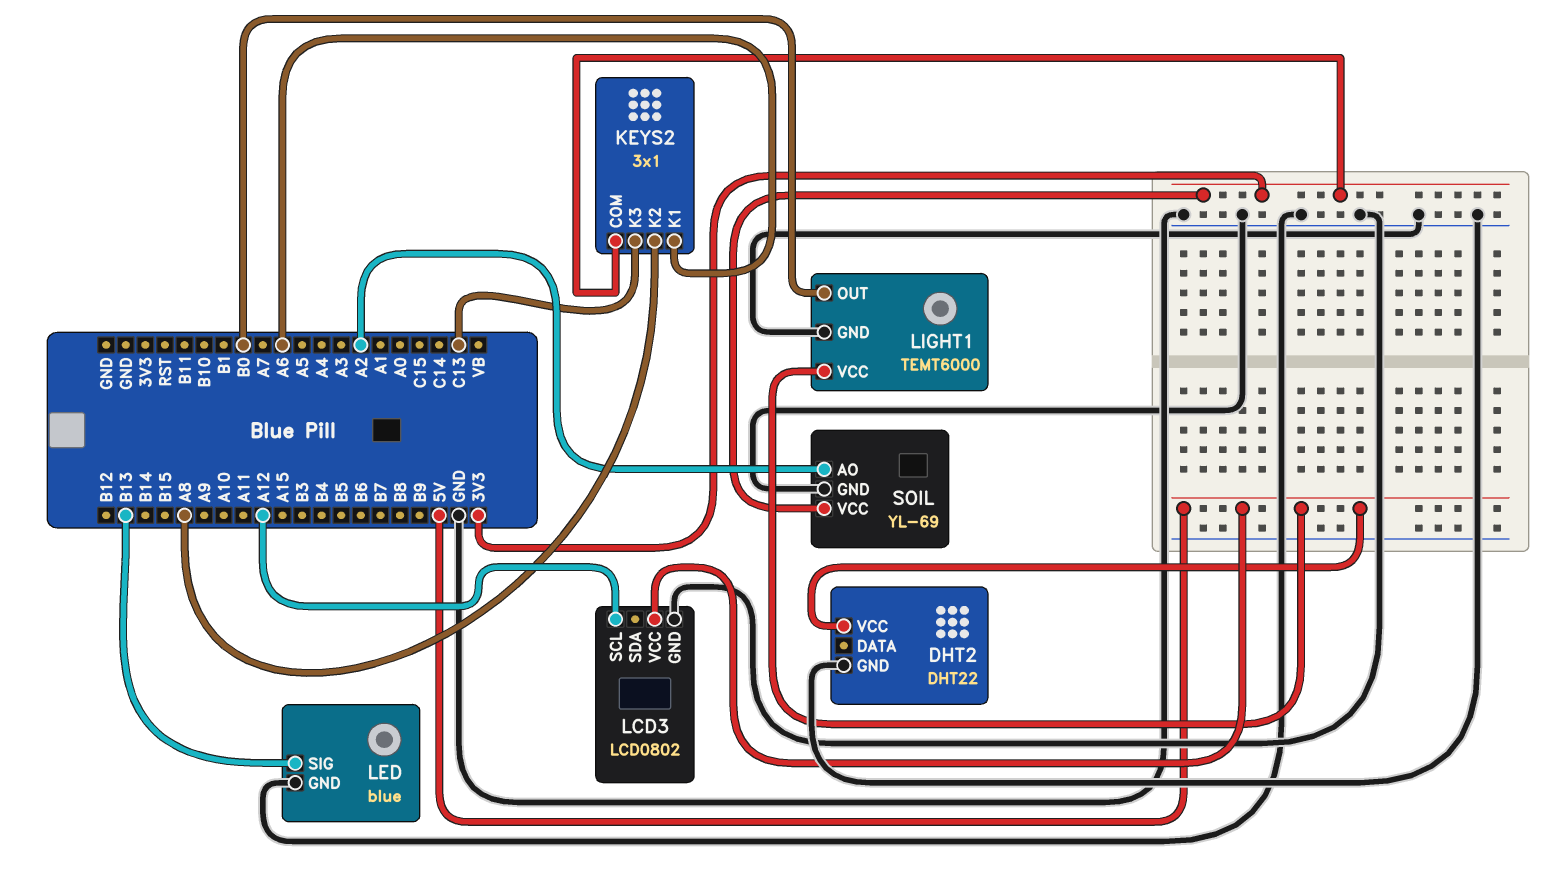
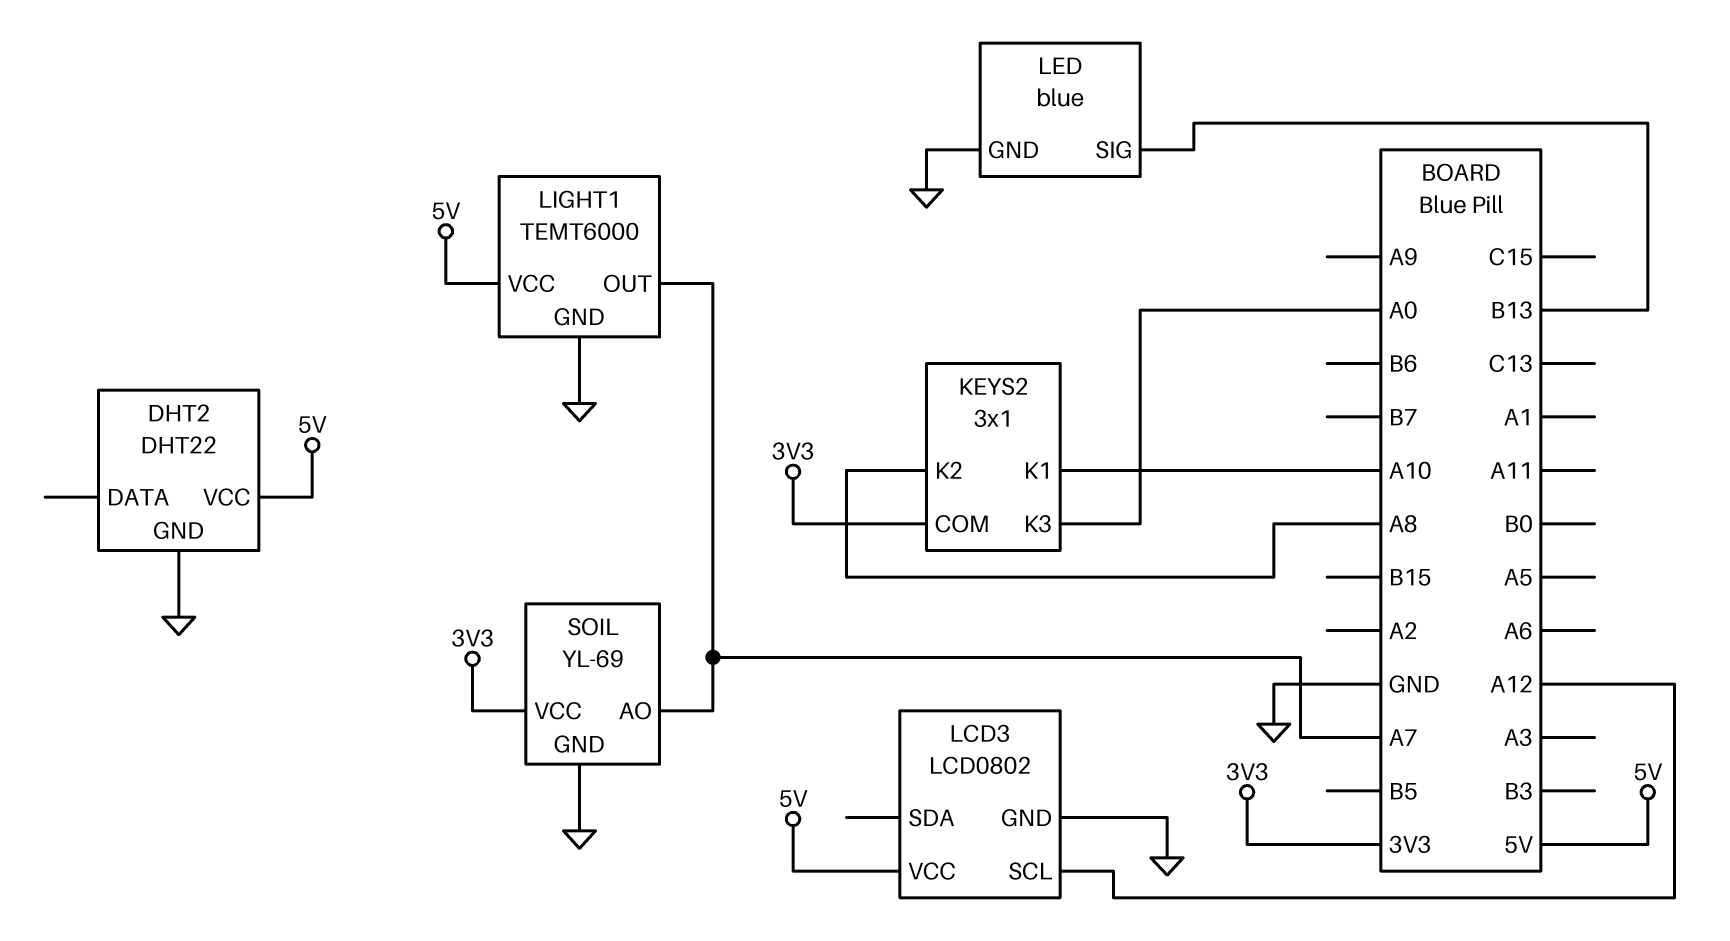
KEYS2 pin K1: A6 -> A10
KEYS2 pin K3: C13 -> A0
LIGHT1 pin OUT: B0 -> A7
SOIL pin AO: A2 -> A7

